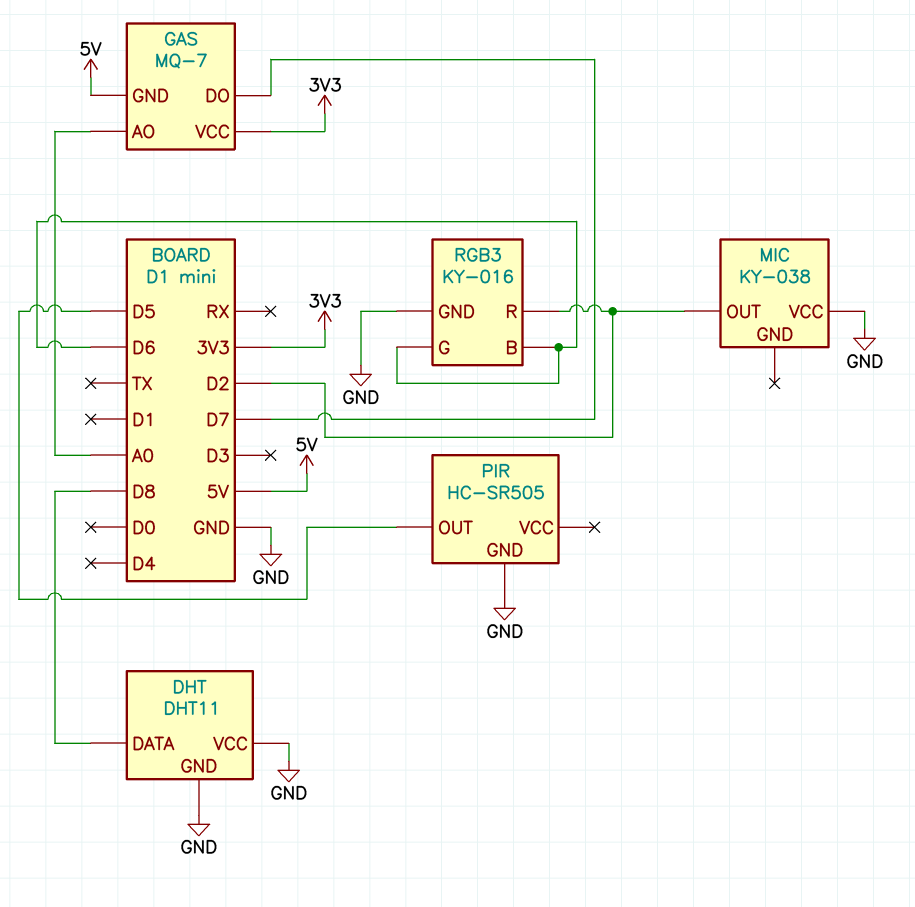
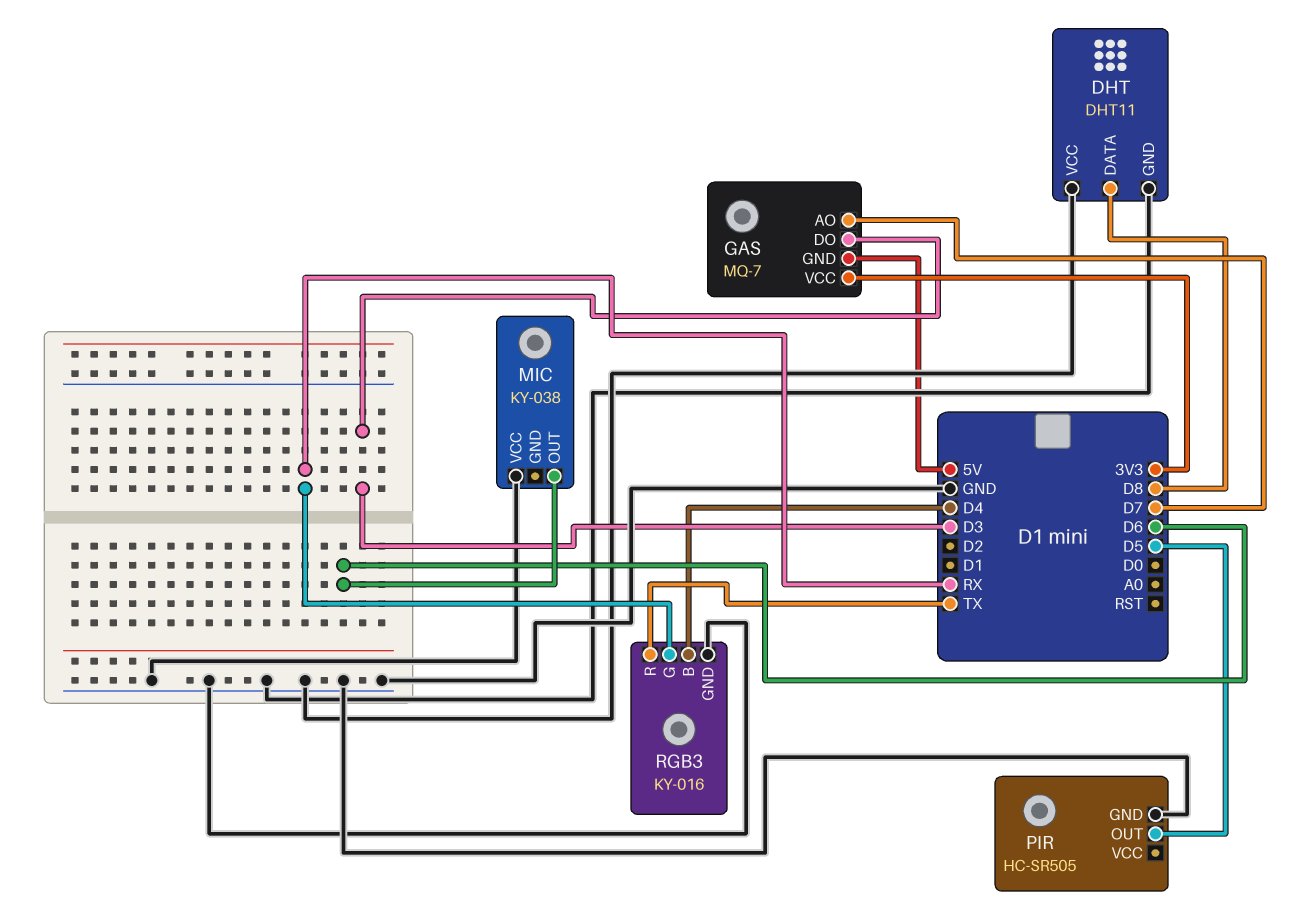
GAS pin AO: A0 -> D7
GAS pin DO: D7 -> D3
MIC pin OUT: D2 -> D6
RGB3 pin B: D6 -> D4
RGB3 pin G: D6 -> RX
RGB3 pin R: D2 -> TX

